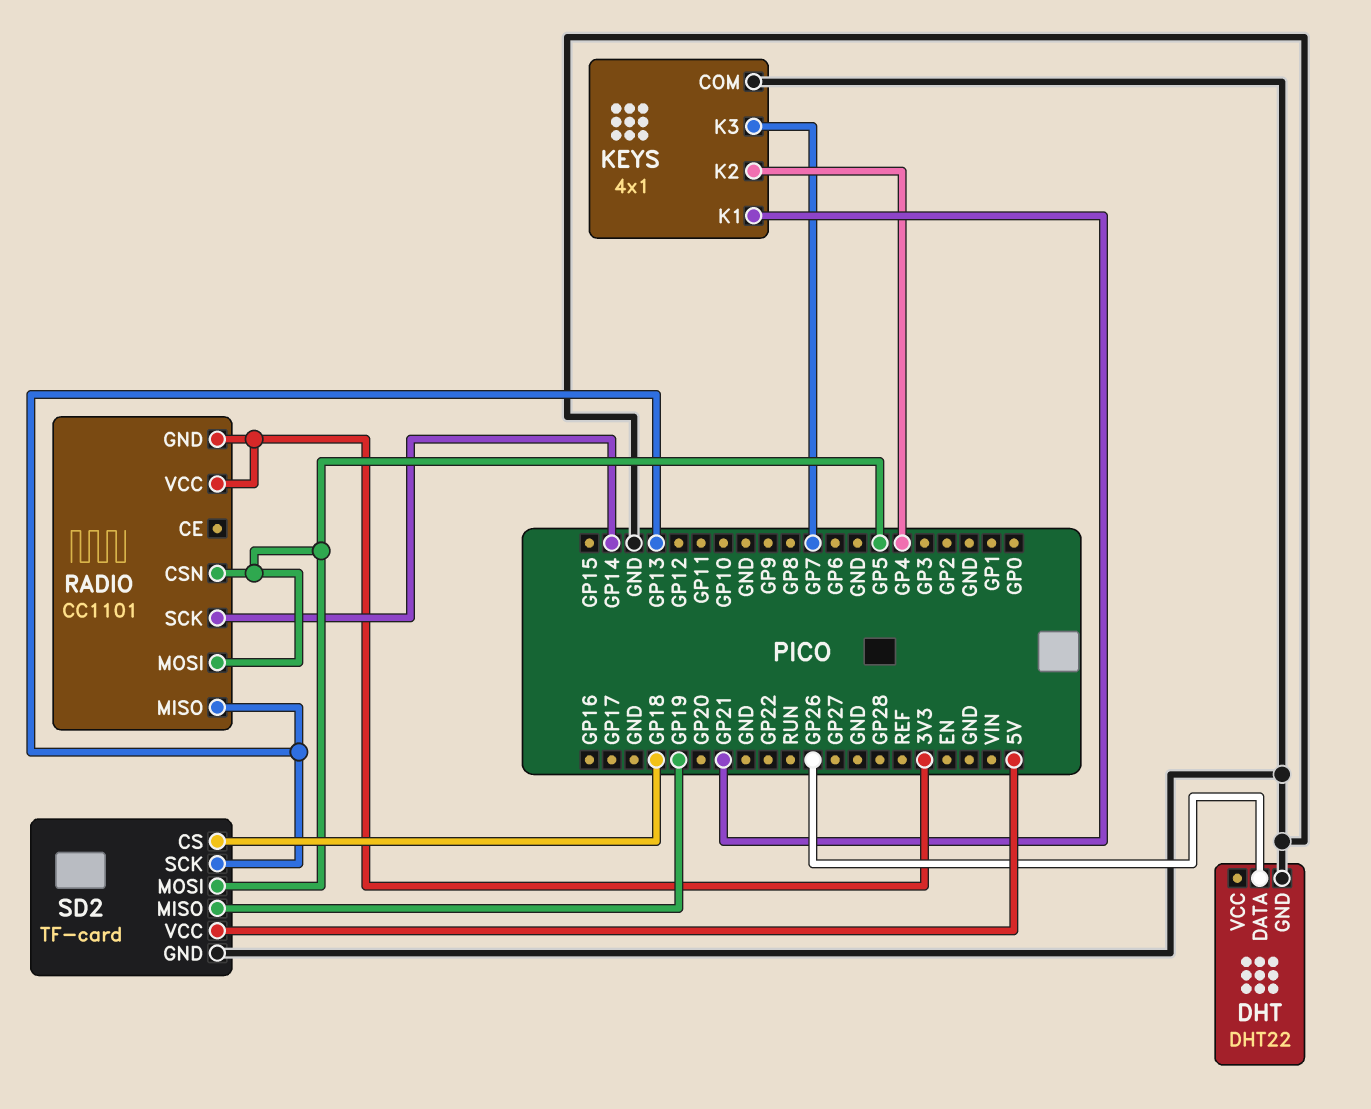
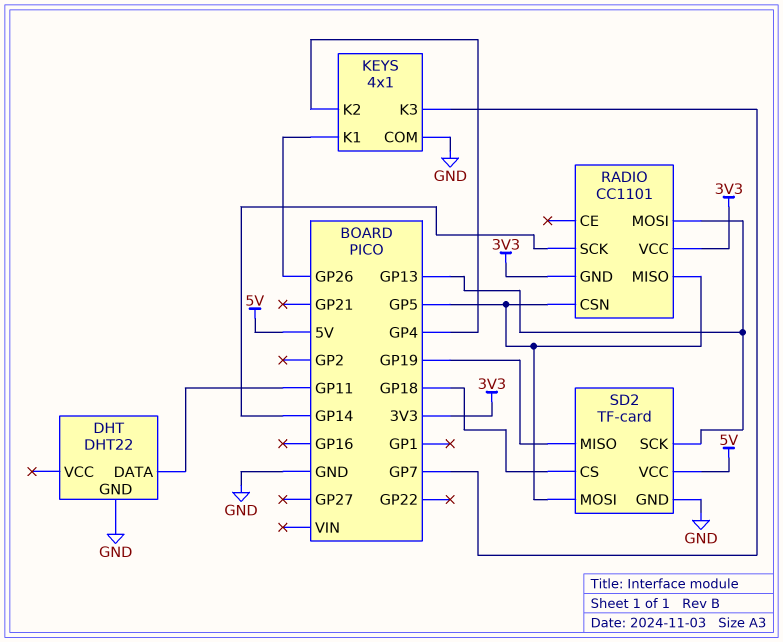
DHT pin DATA: GP26 -> GP11
KEYS pin K1: GP21 -> GP26
RADIO pin MISO: GP13 -> GP5
RADIO pin MOSI: GP5 -> GP13

